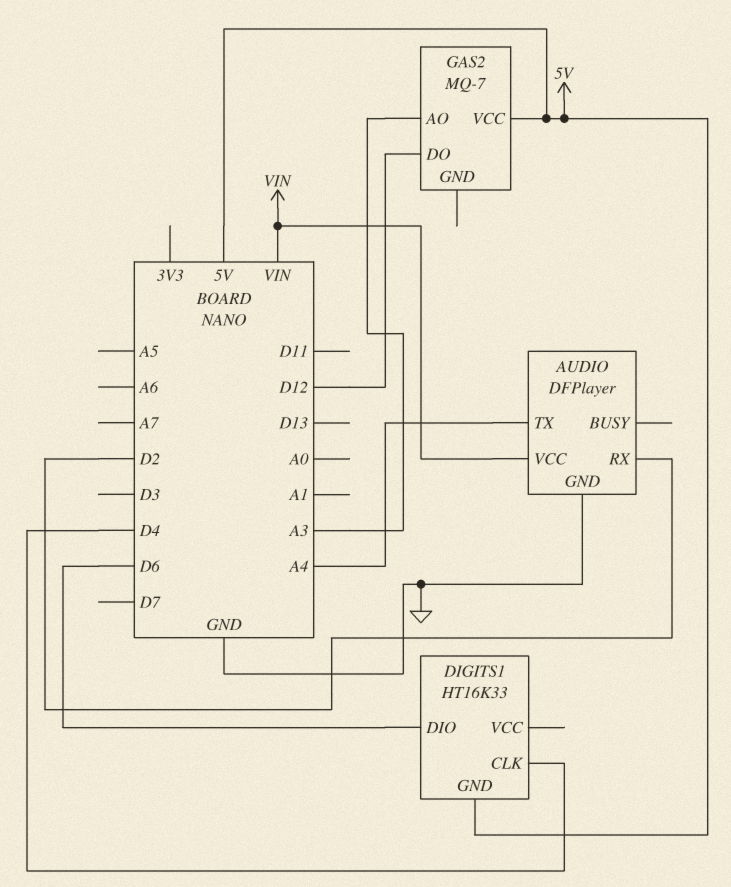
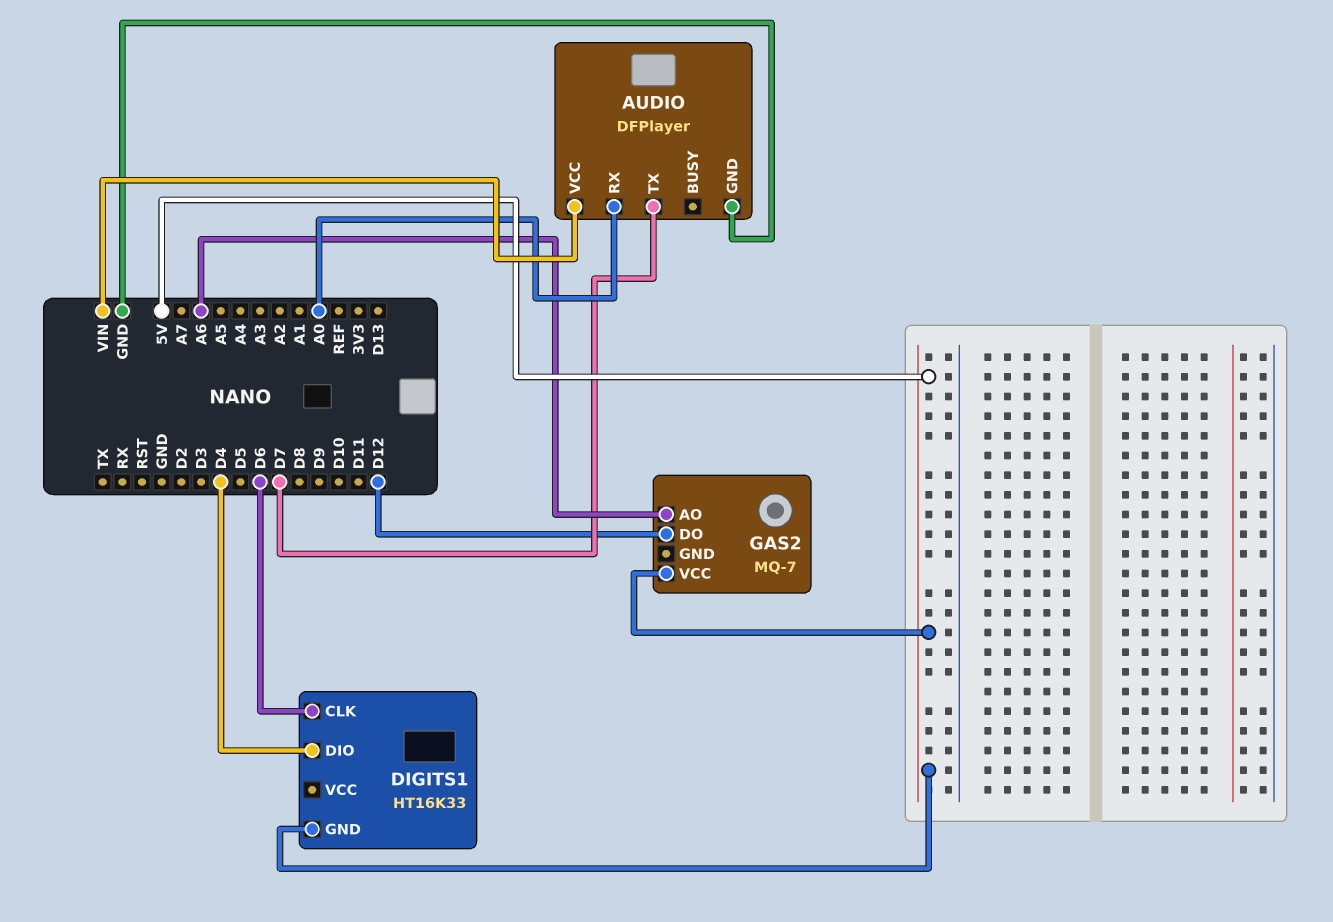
AUDIO pin RX: D2 -> A0
AUDIO pin TX: A4 -> D7
DIGITS1 pin CLK: D4 -> D6
DIGITS1 pin DIO: D6 -> D4
GAS2 pin AO: A3 -> A6

